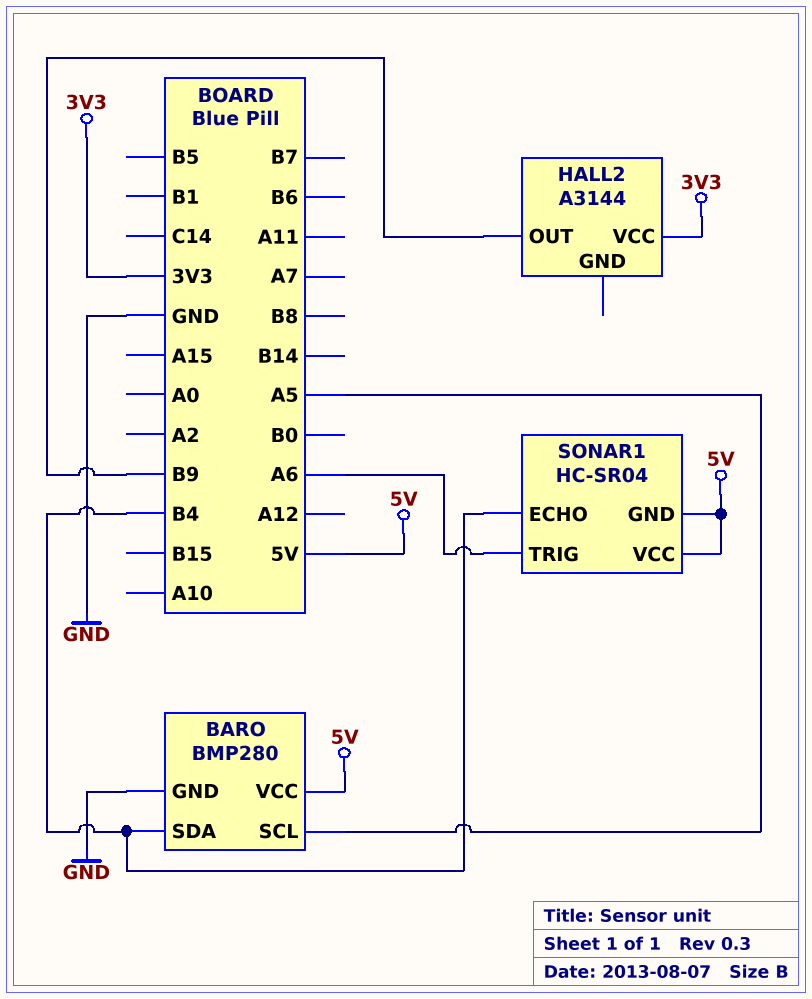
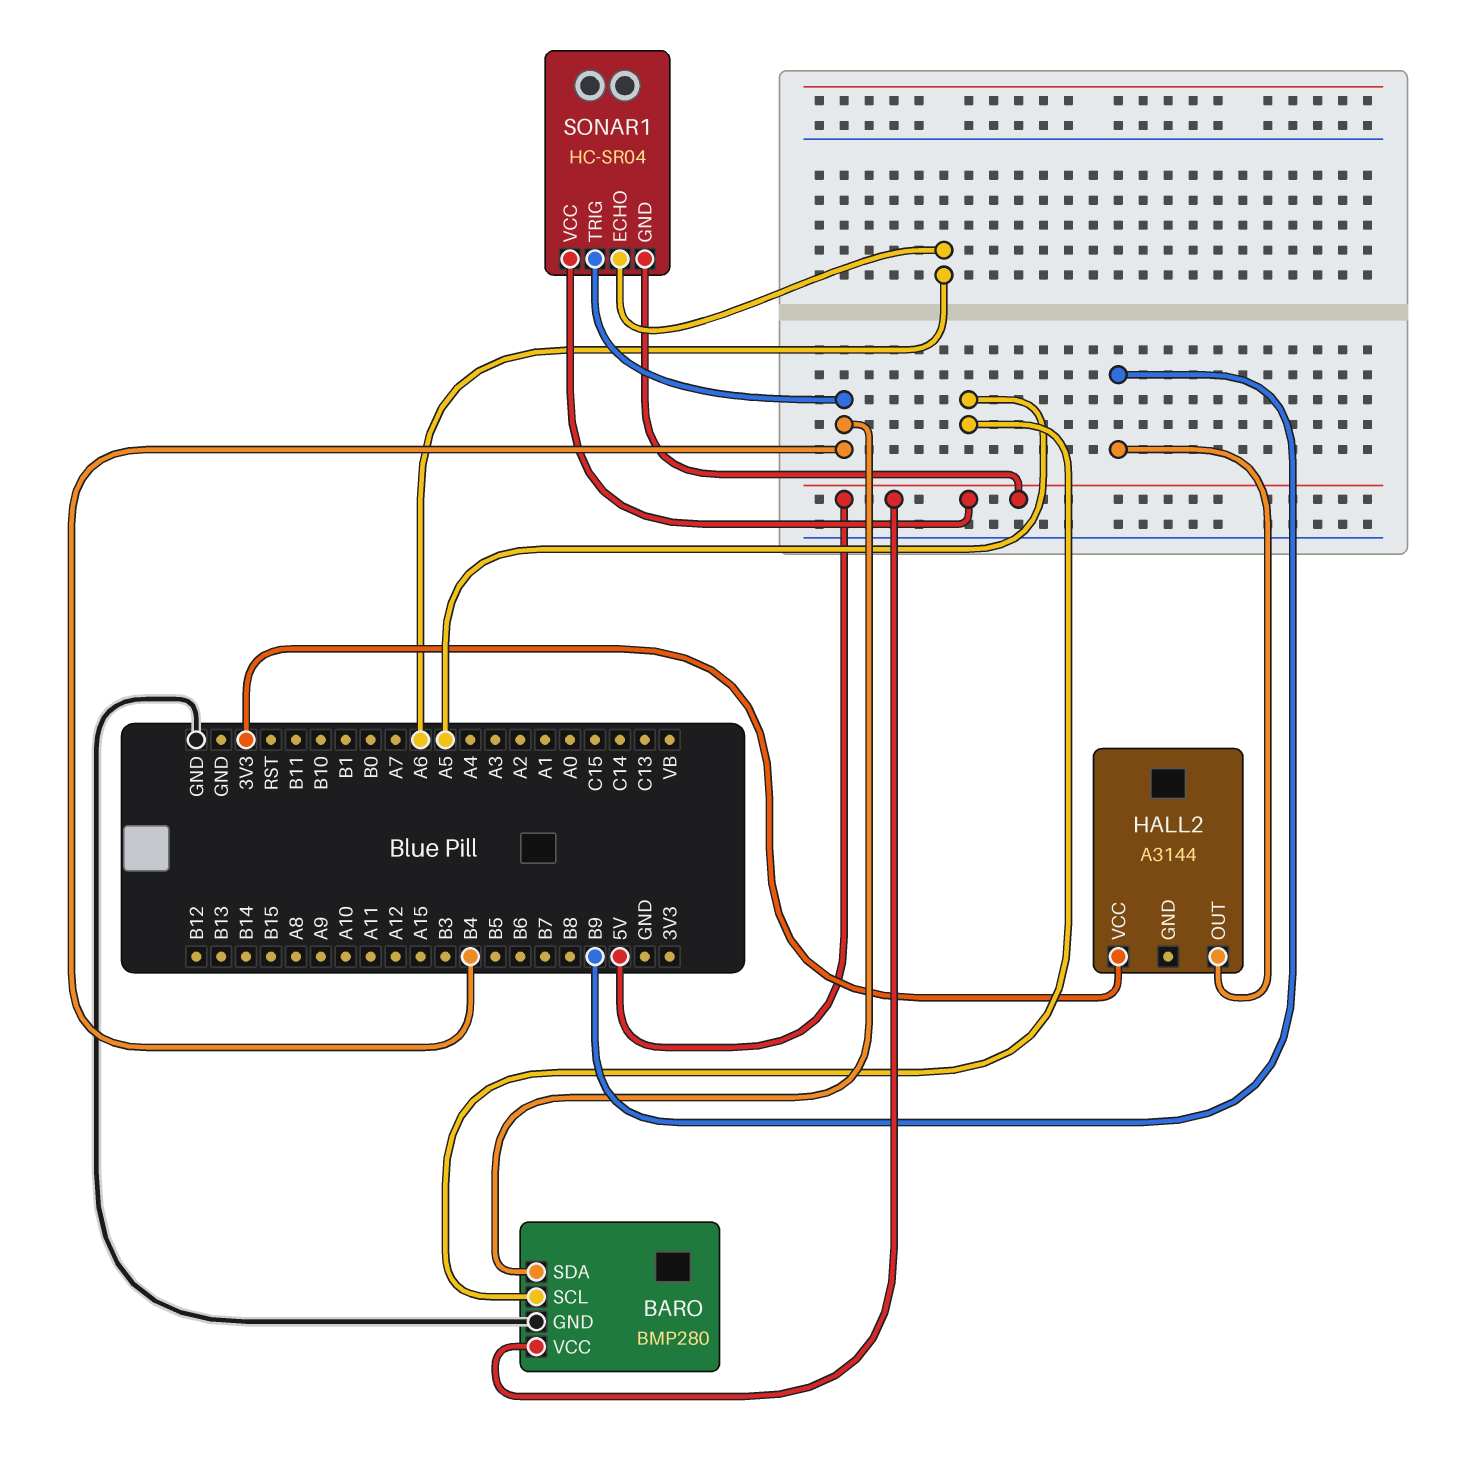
SONAR1 pin ECHO: B4 -> A6
SONAR1 pin TRIG: A6 -> B4

